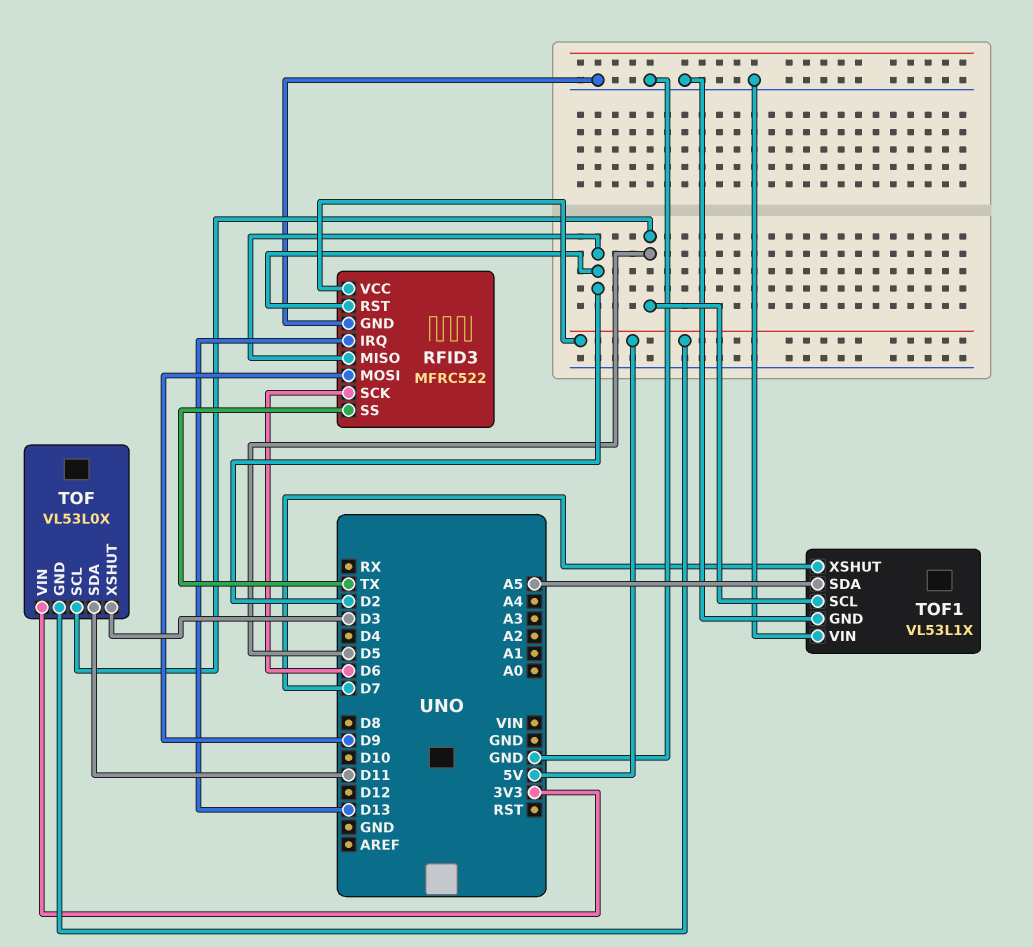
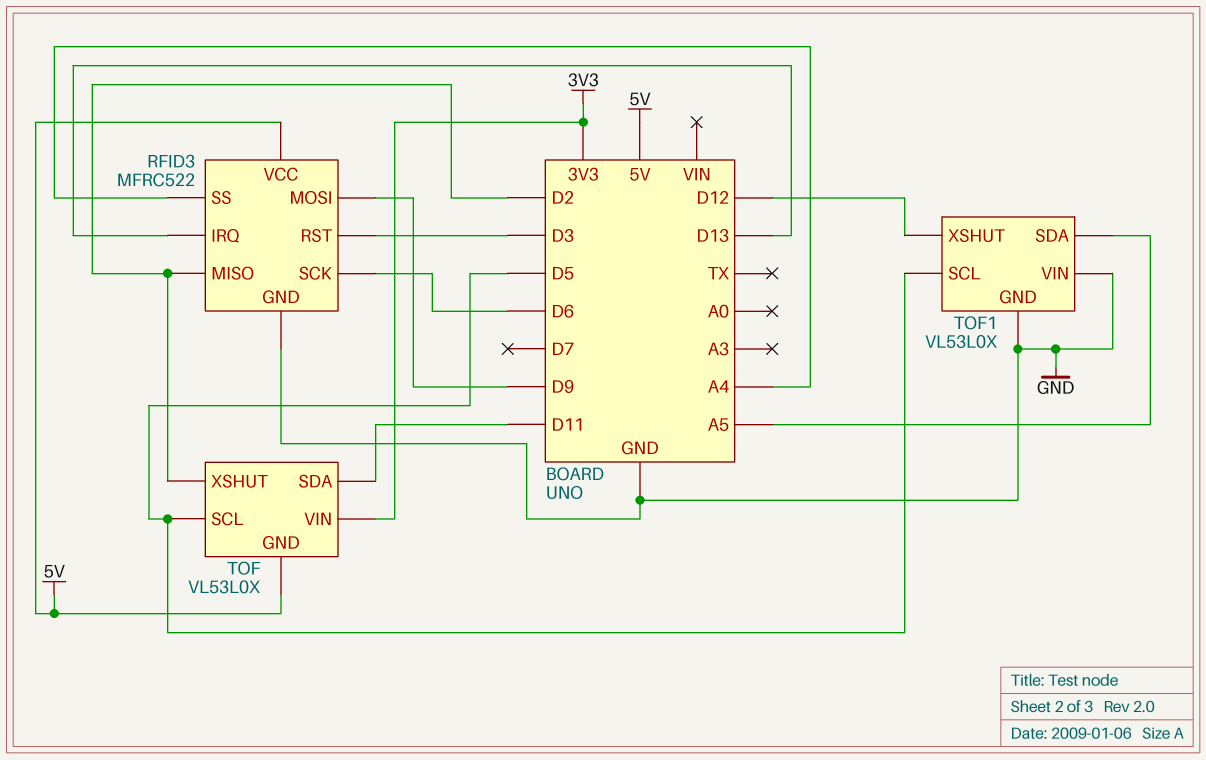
RFID3 pin RST: D2 -> D3
RFID3 pin SS: TX -> A4
TOF pin XSHUT: D3 -> D2
TOF1: VL53L1X -> VL53L0X
TOF1 pin XSHUT: D7 -> D12

